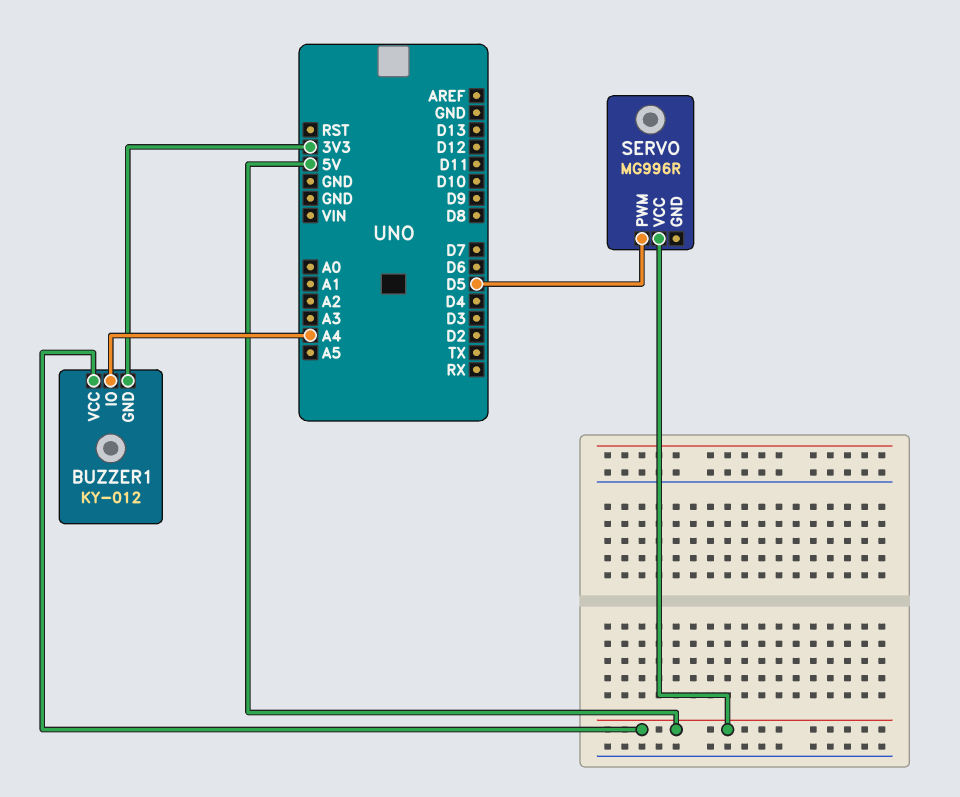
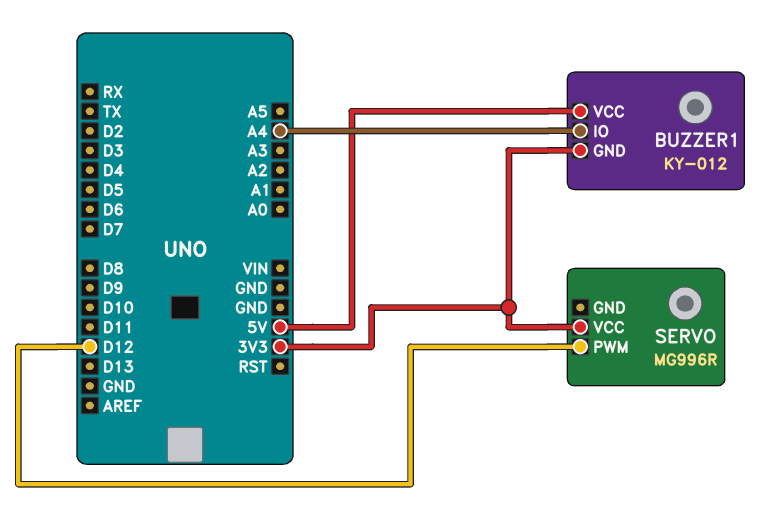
SERVO pin PWM: D5 -> D12
SERVO pin VCC: 5V -> 3V3

